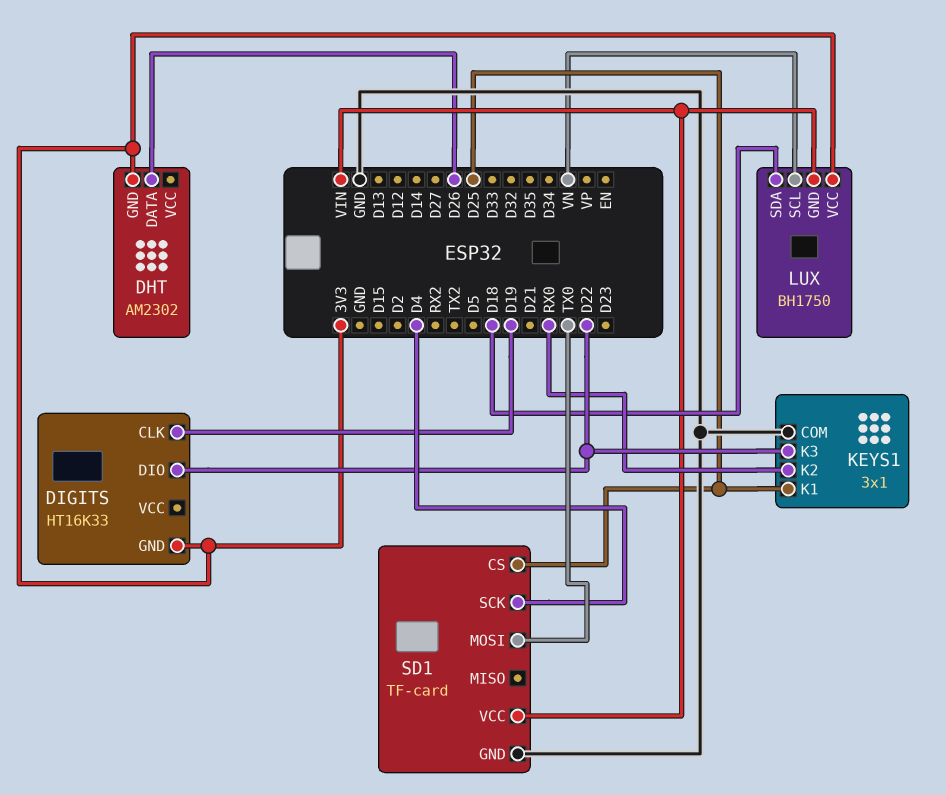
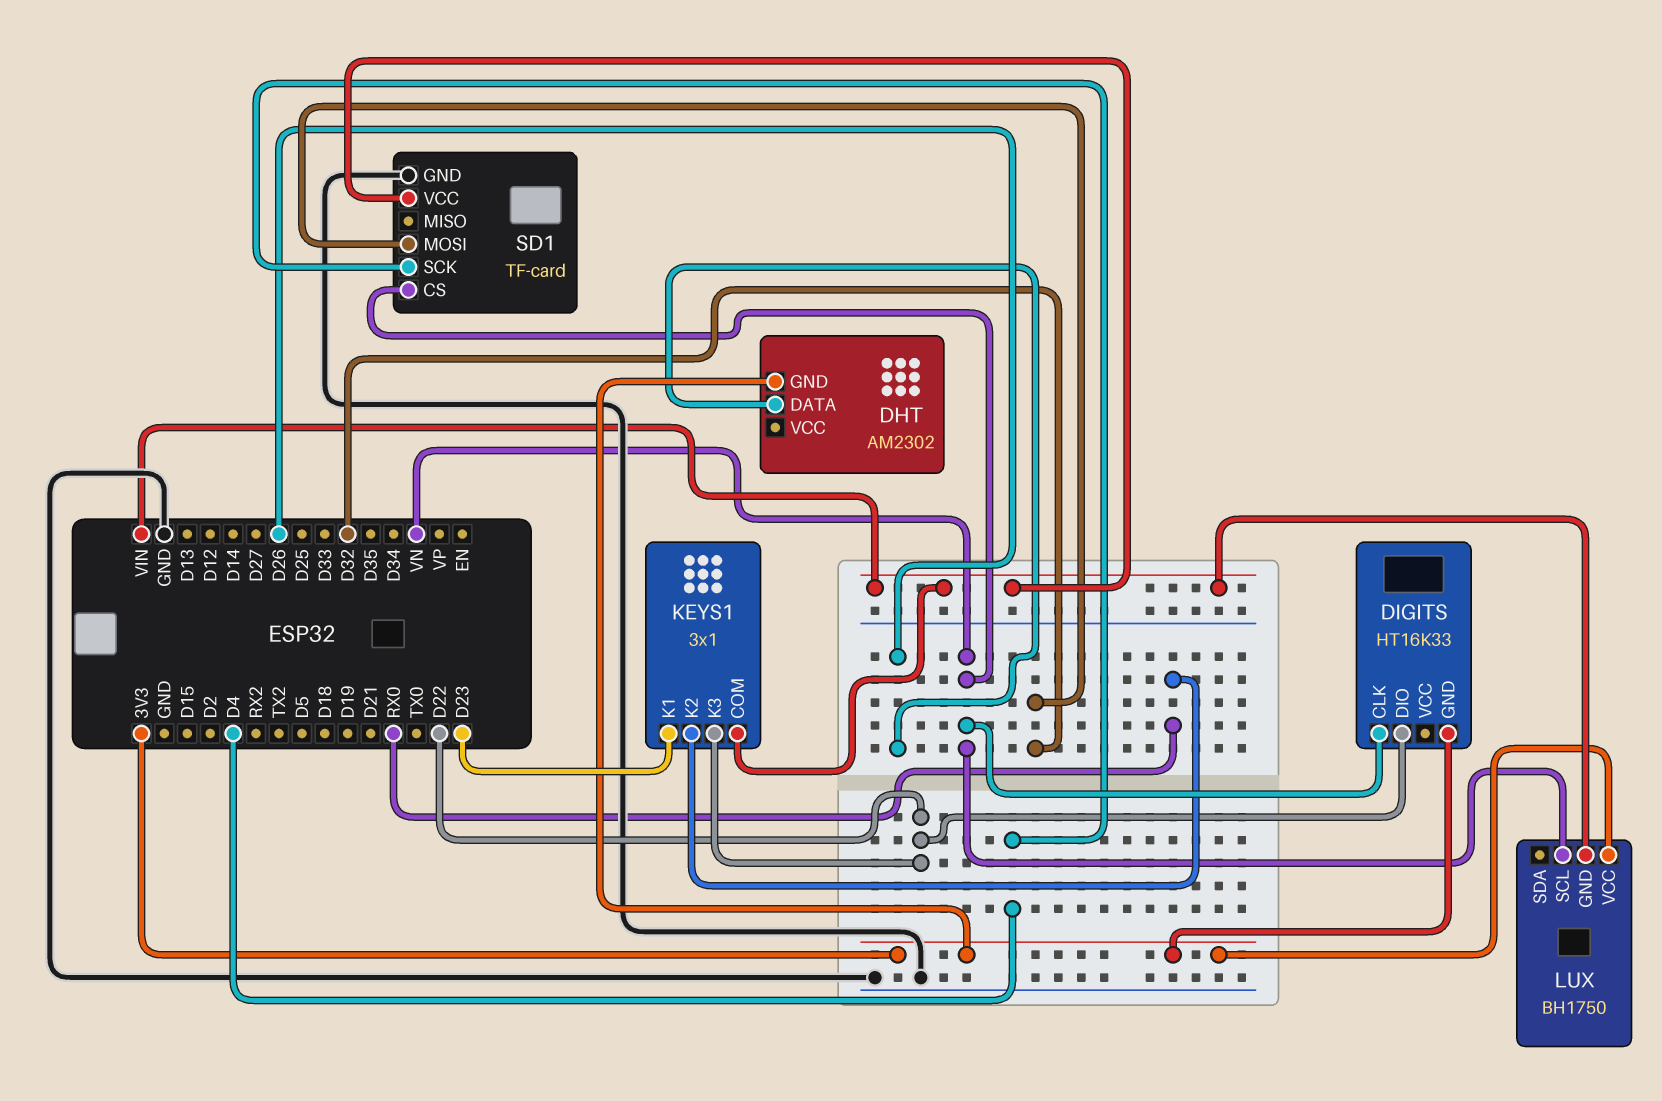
DIGITS pin CLK: D19 -> VN
KEYS1 pin COM: GND -> VIN
KEYS1 pin K1: D25 -> D23
LUX pin SDA: D18 -> none
SD1 pin CS: D25 -> VN
SD1 pin MOSI: TX0 -> D32

